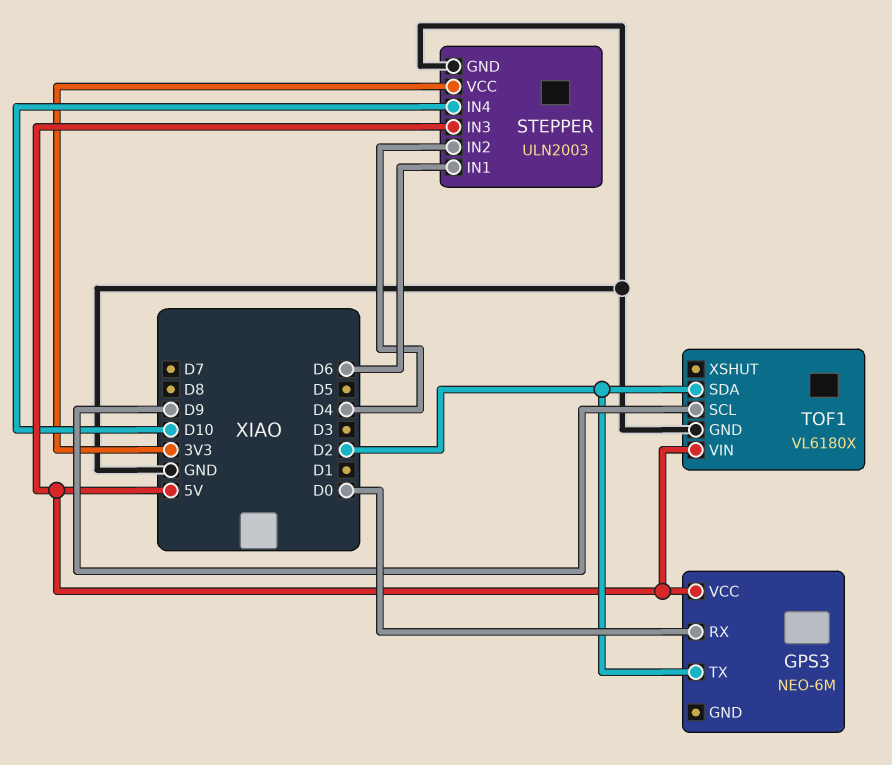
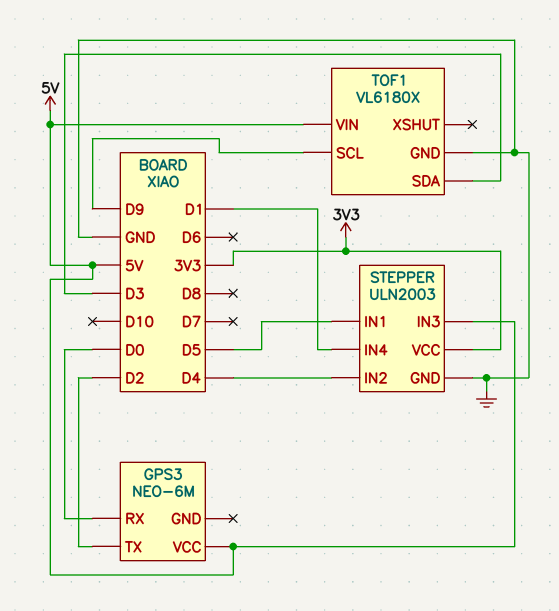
STEPPER pin IN1: D6 -> D5
STEPPER pin IN4: D10 -> D1
TOF1 pin SDA: D2 -> D3

